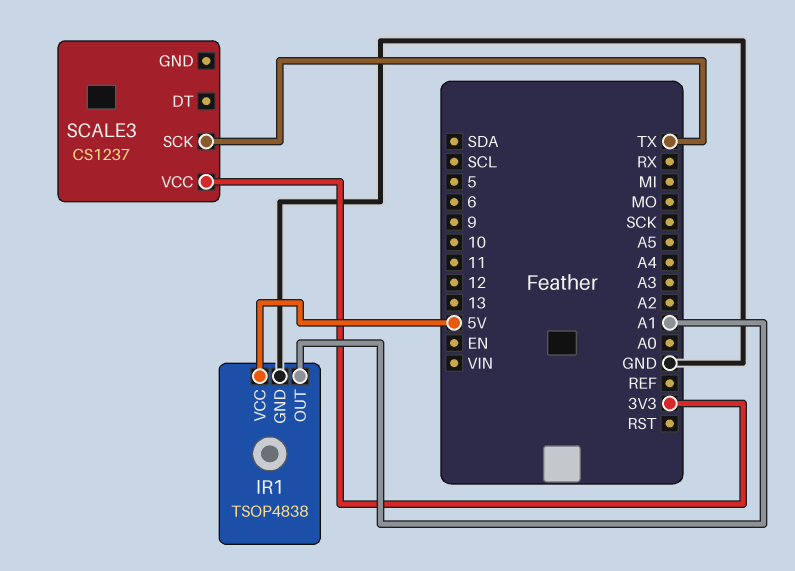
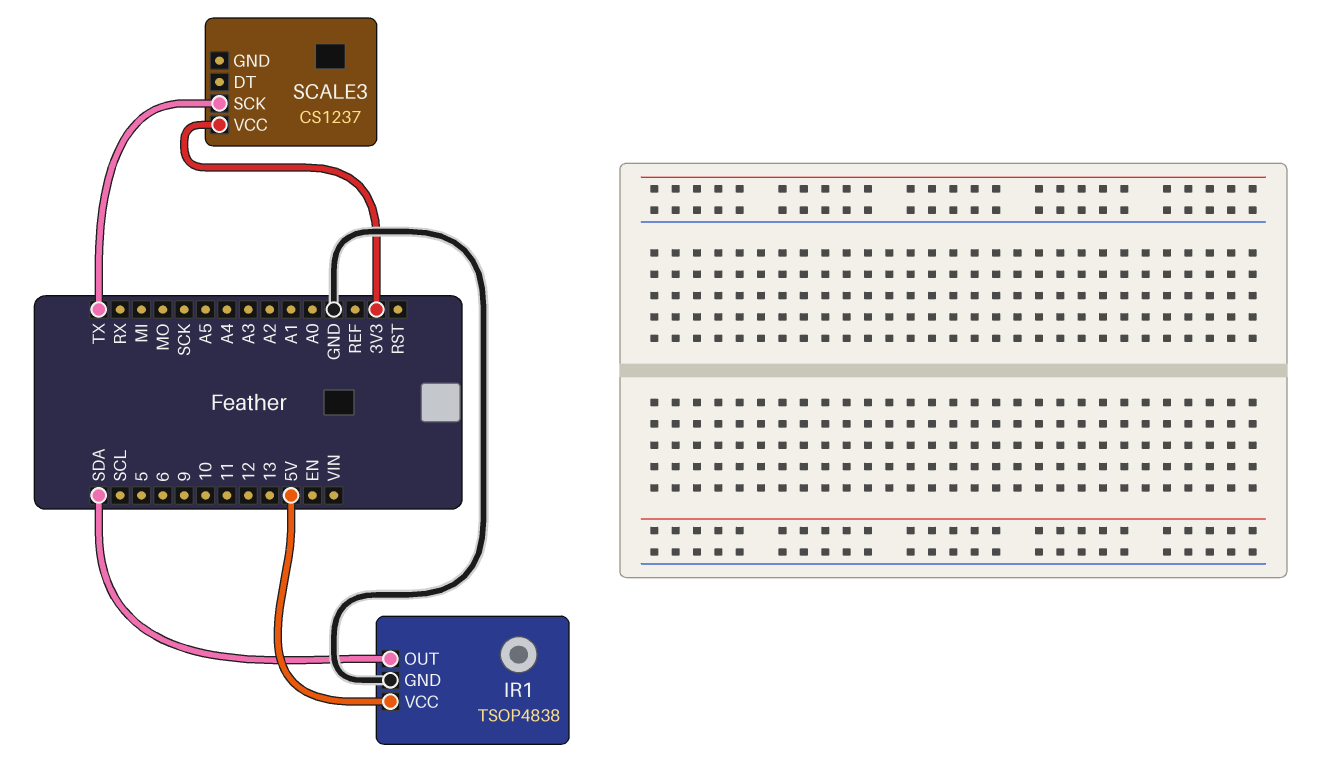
IR1 pin OUT: A1 -> SDA

